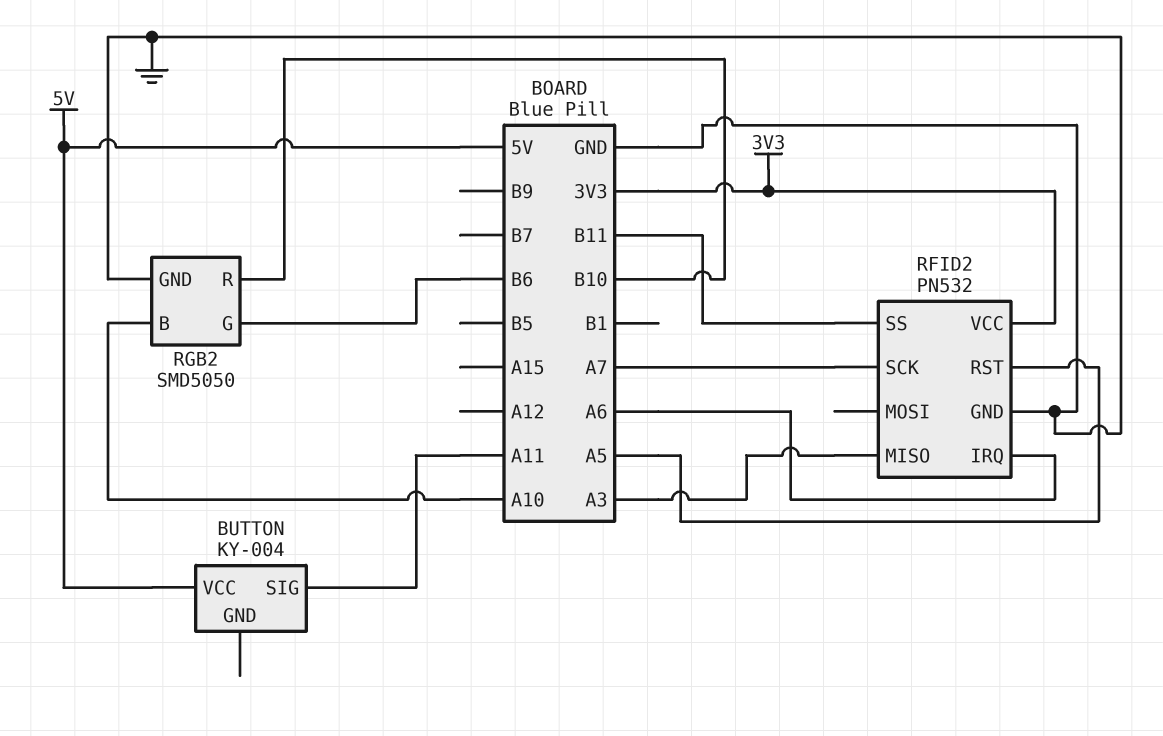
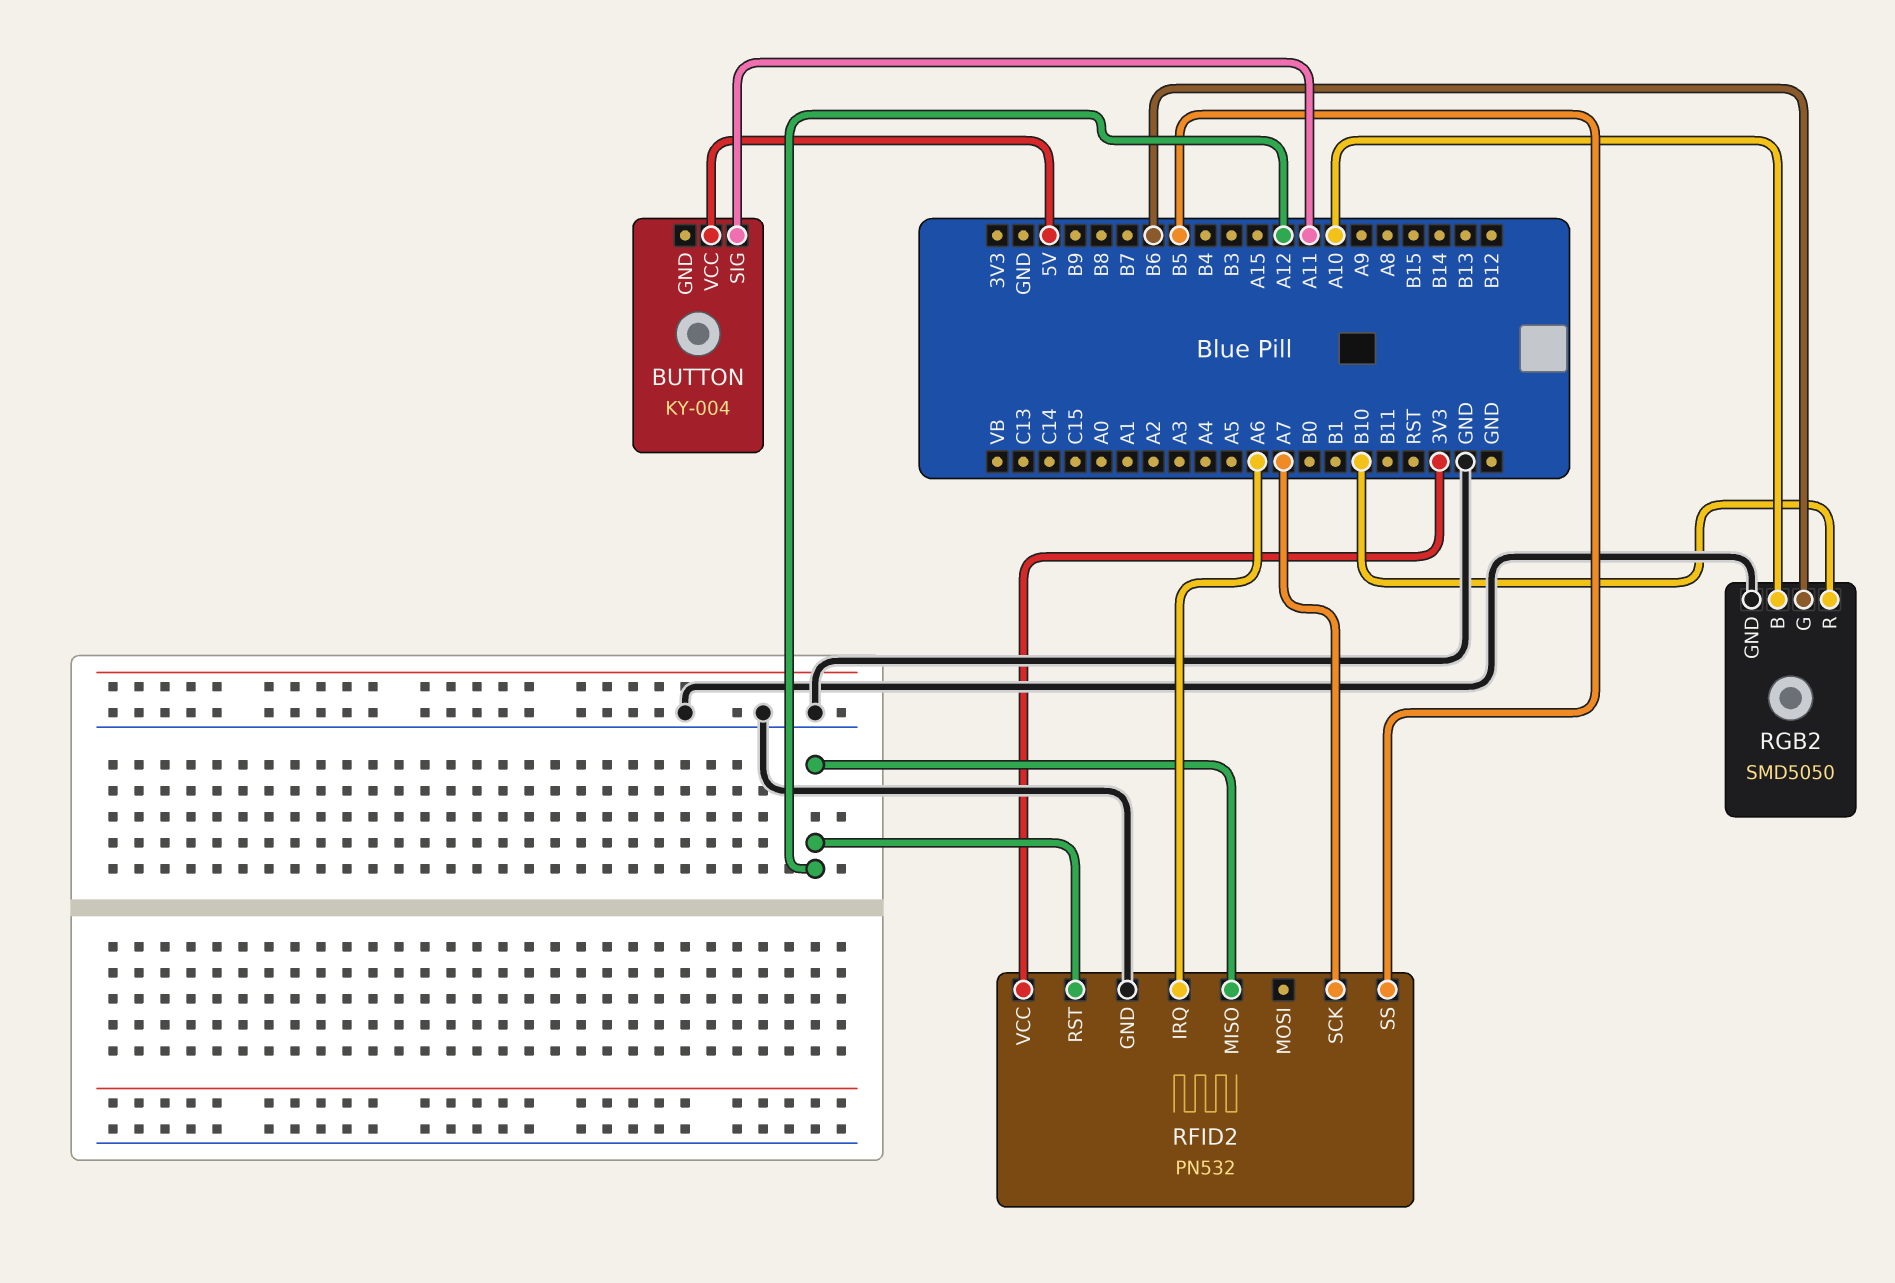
RFID2 pin MISO: A3 -> A12
RFID2 pin RST: A5 -> A12
RFID2 pin SS: B11 -> B5

